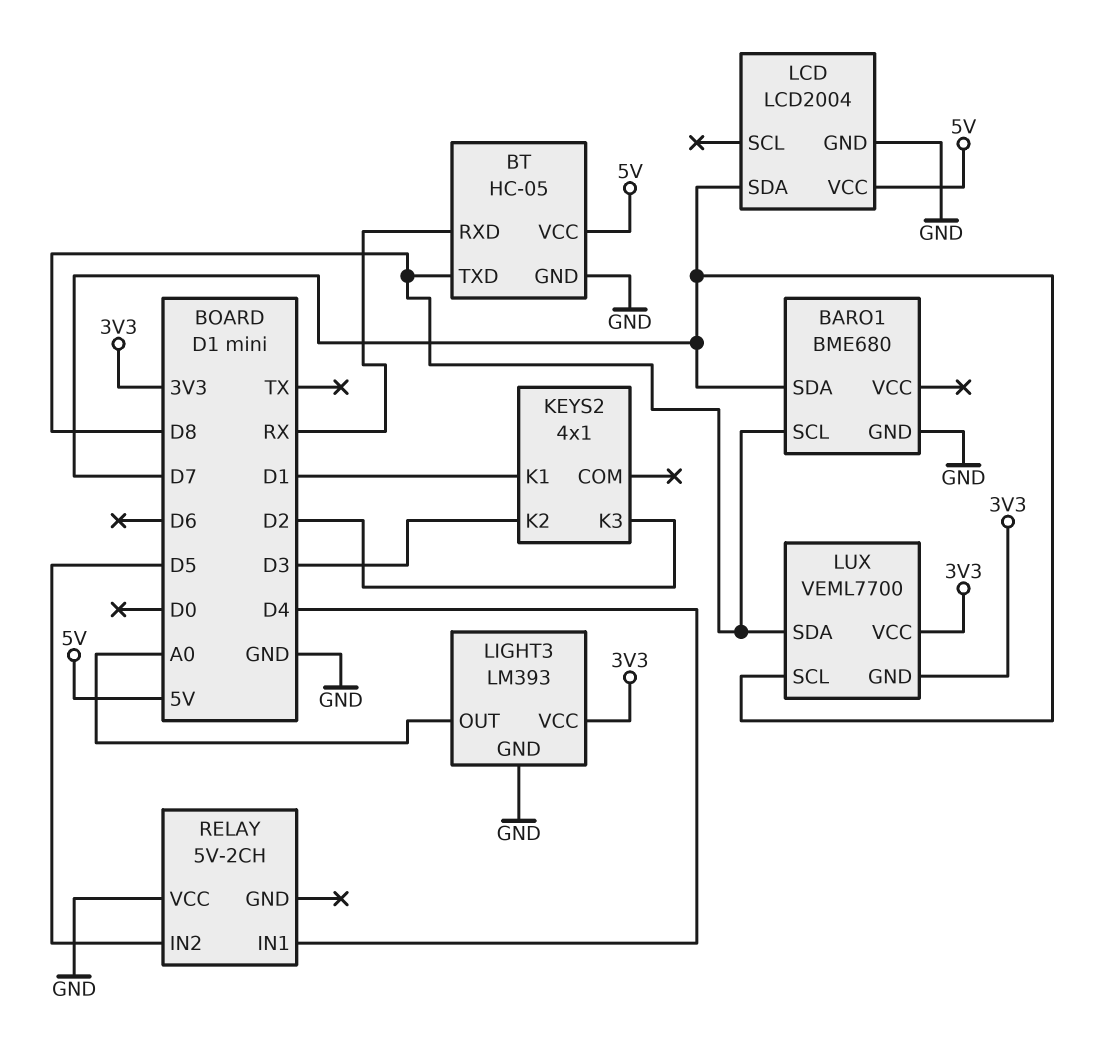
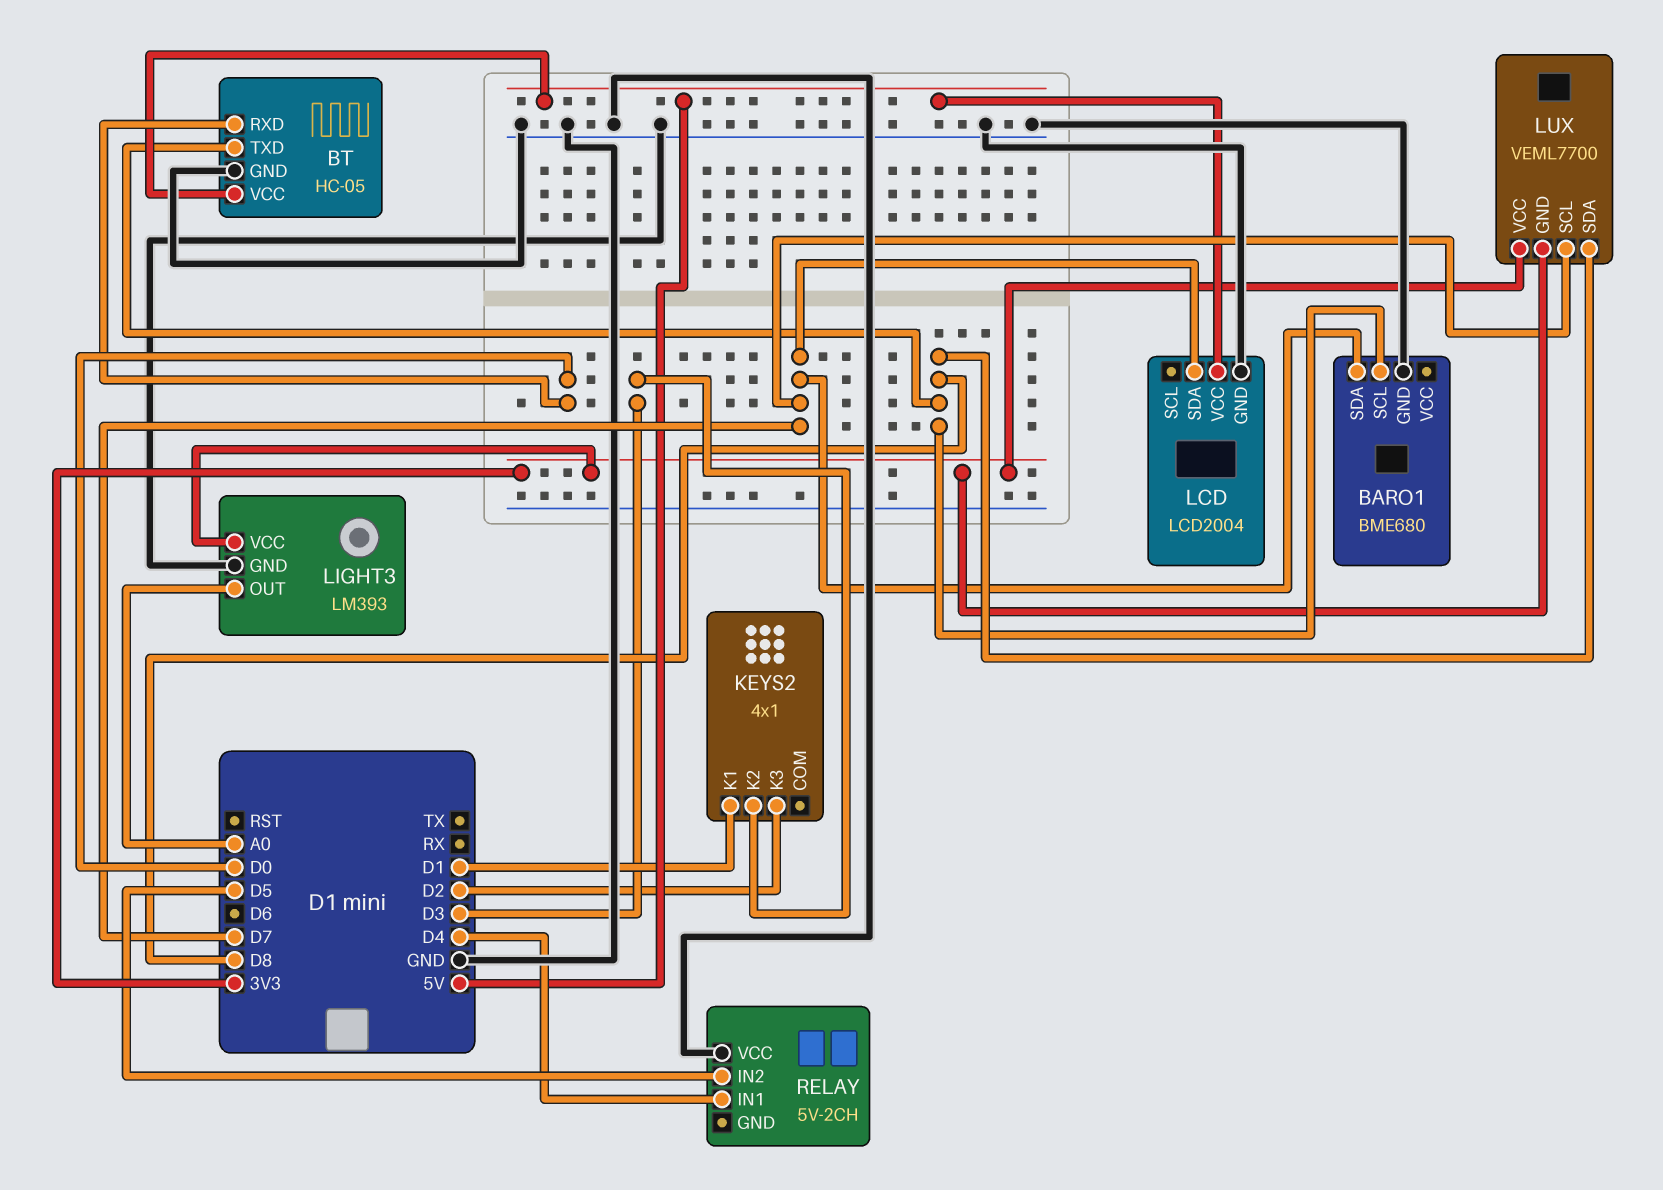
BT pin RXD: RX -> D0

